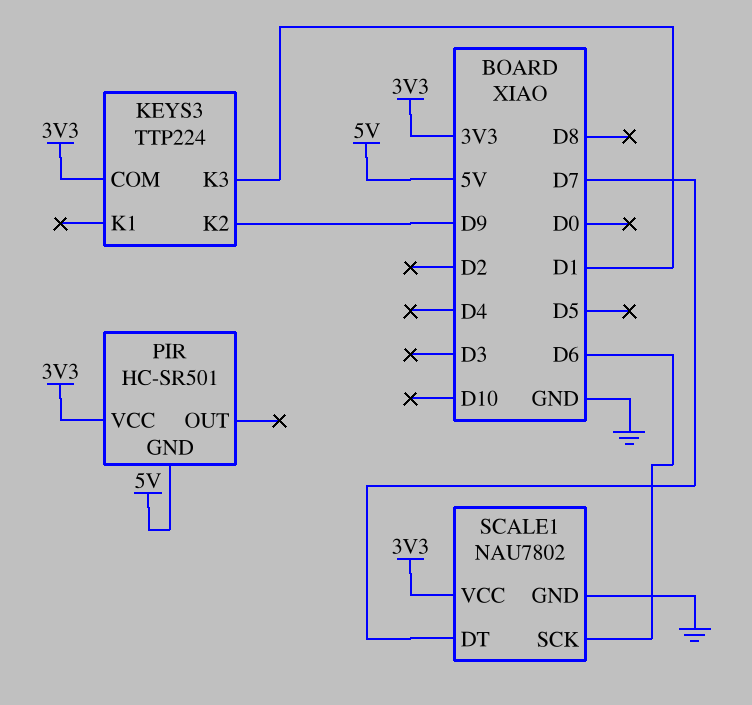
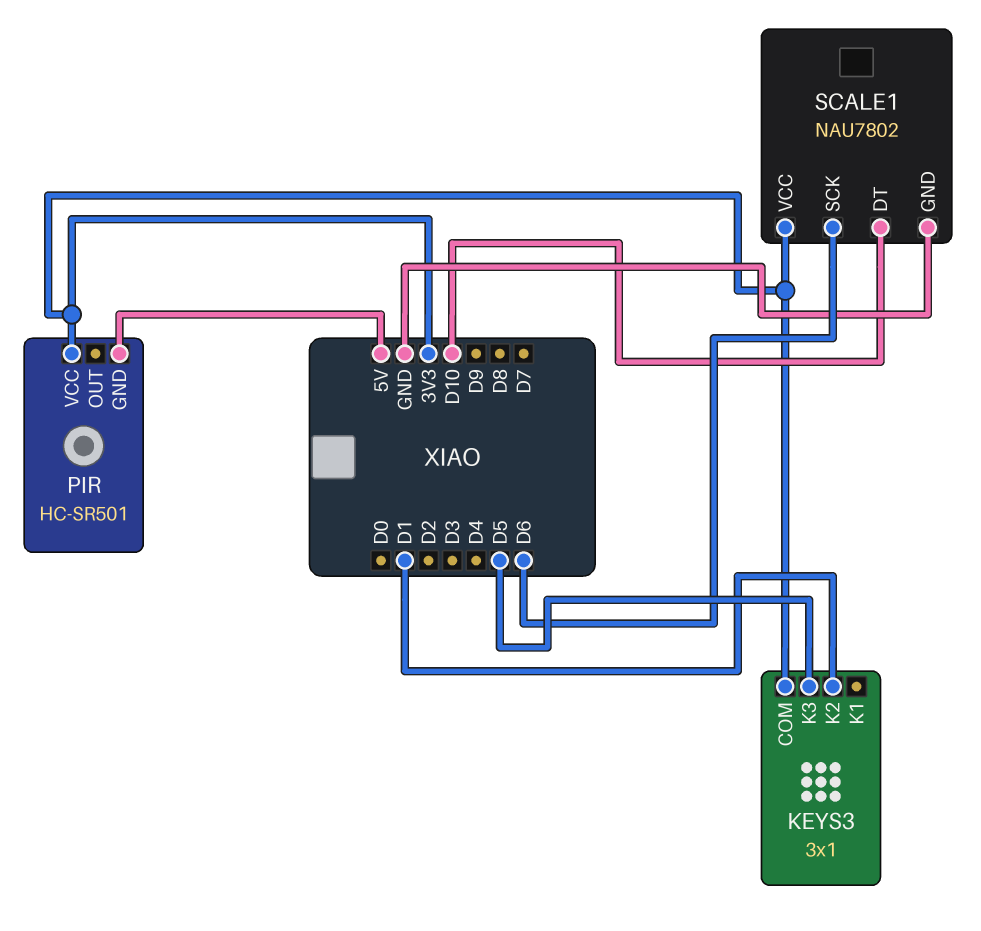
KEYS3: TTP224 -> 3x1
KEYS3 pin K2: D9 -> D1
KEYS3 pin K3: D1 -> D5
SCALE1 pin DT: D7 -> D10

